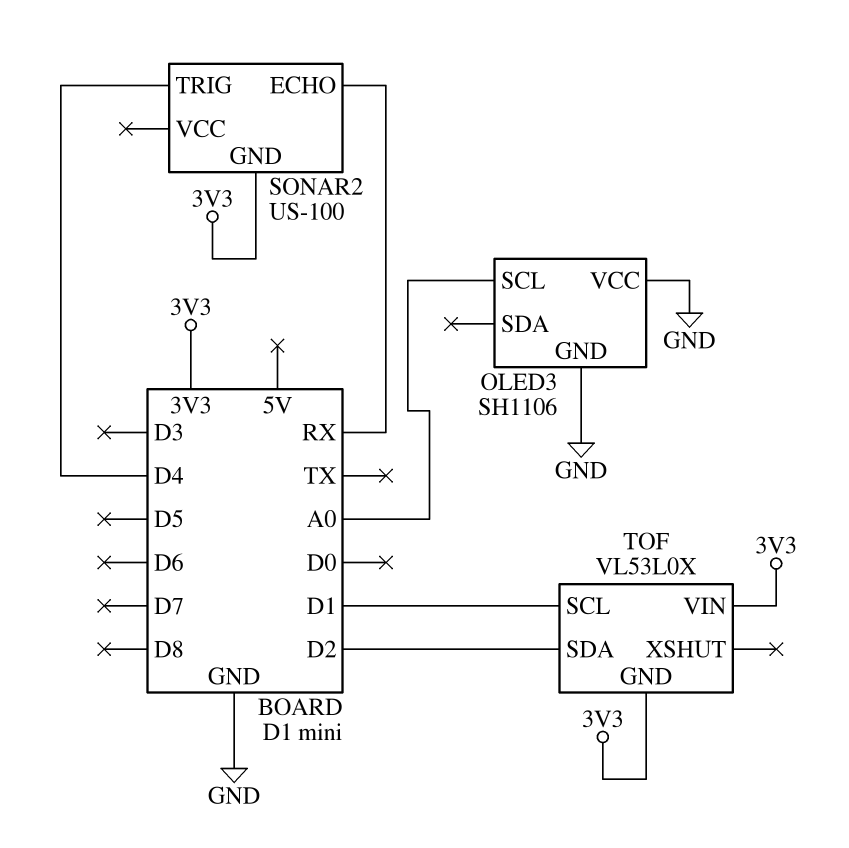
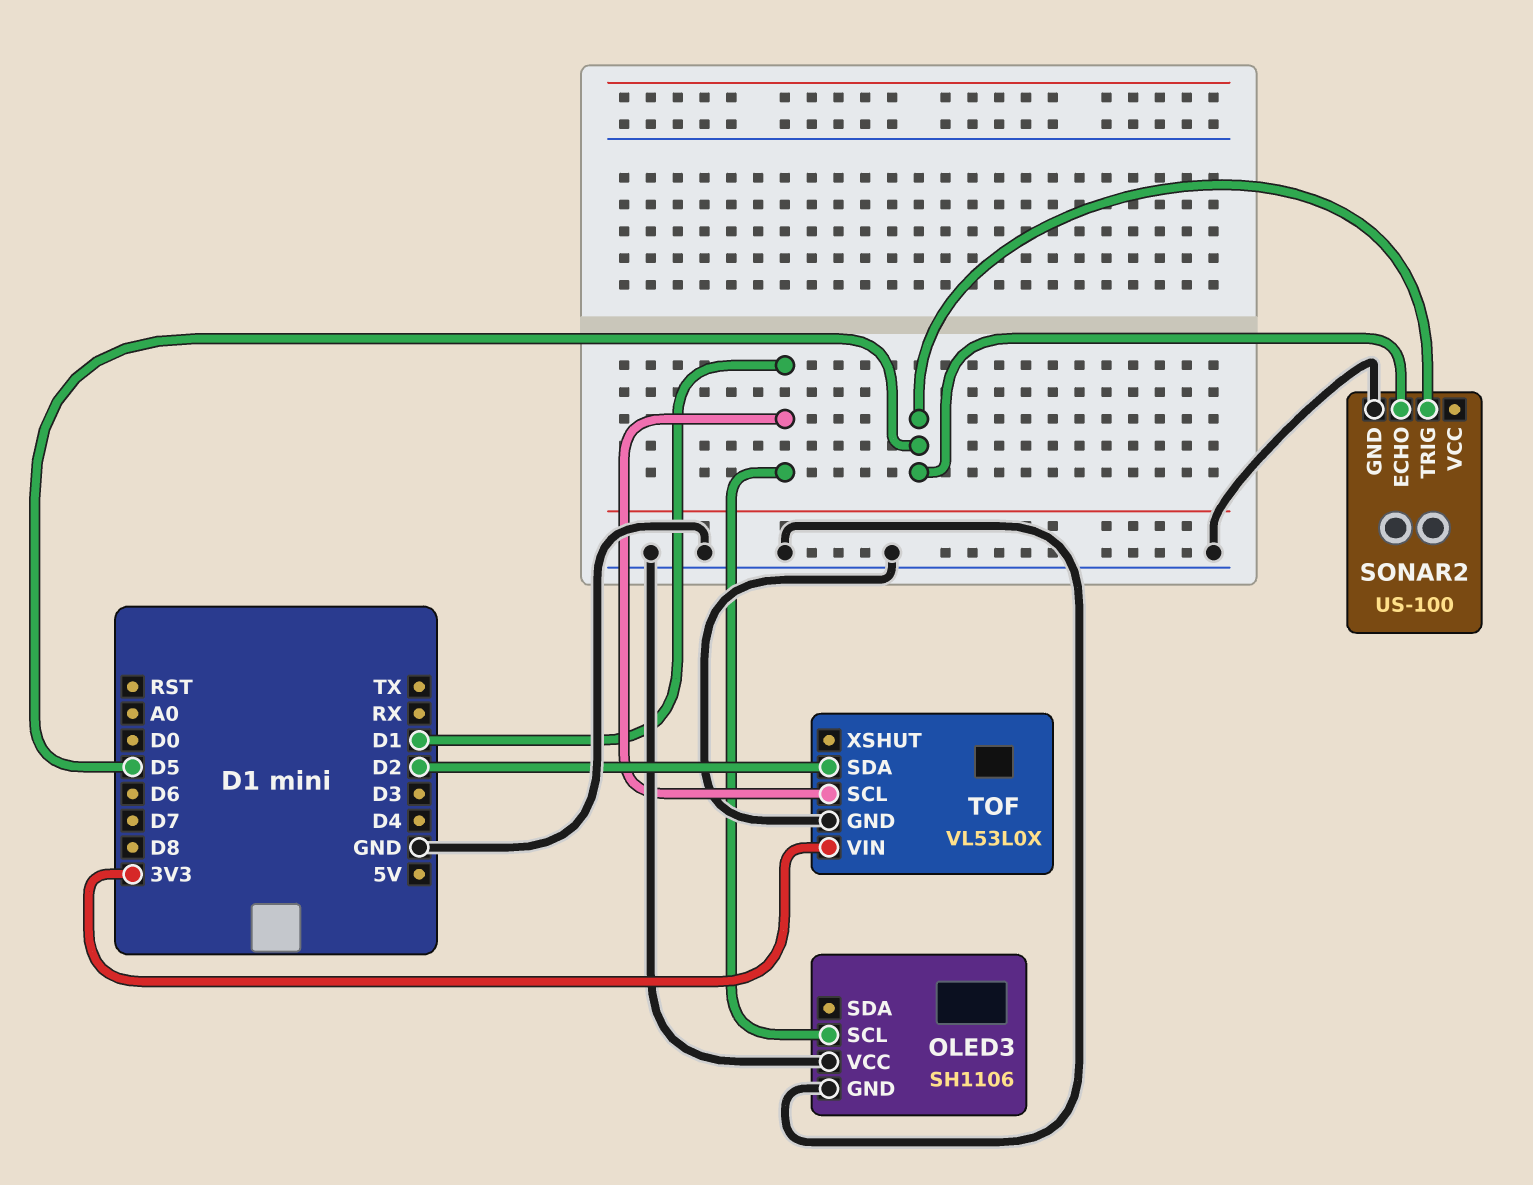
OLED3 pin SCL: A0 -> D1
SONAR2 pin ECHO: RX -> D5
SONAR2 pin GND: 3V3 -> GND
SONAR2 pin TRIG: D4 -> D5
TOF pin GND: 3V3 -> GND

